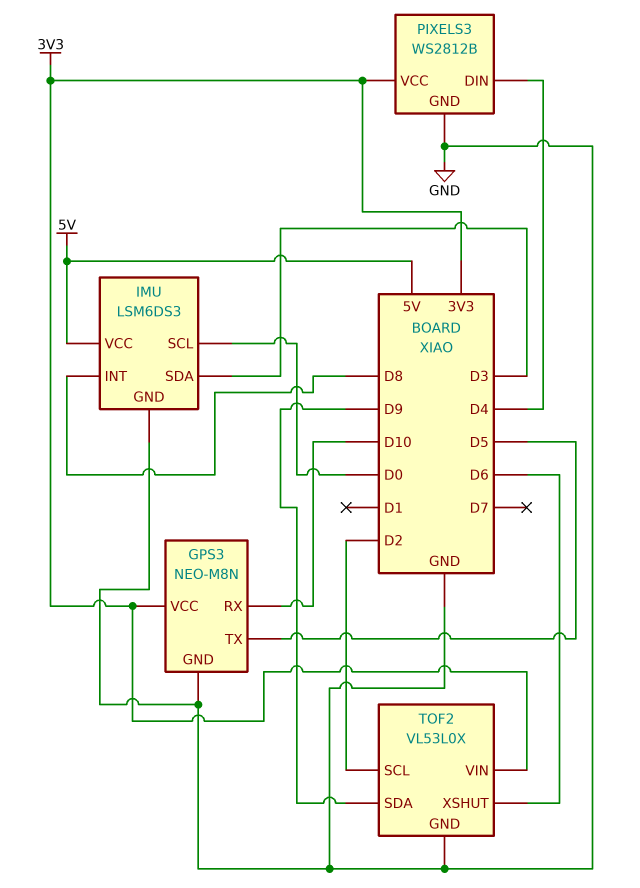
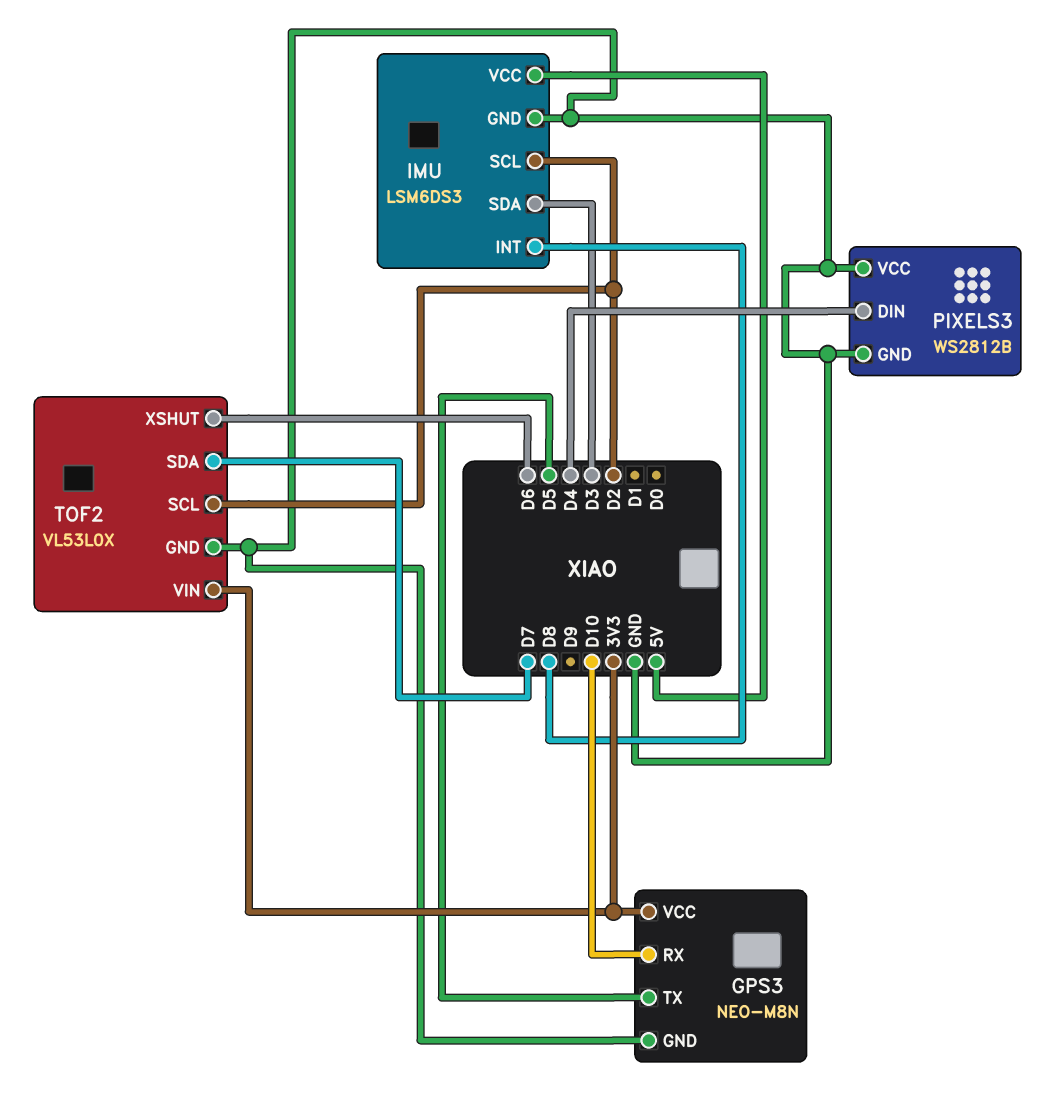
IMU pin SCL: D0 -> D2
PIXELS3 pin VCC: 3V3 -> GND
TOF2 pin SDA: D9 -> D7

